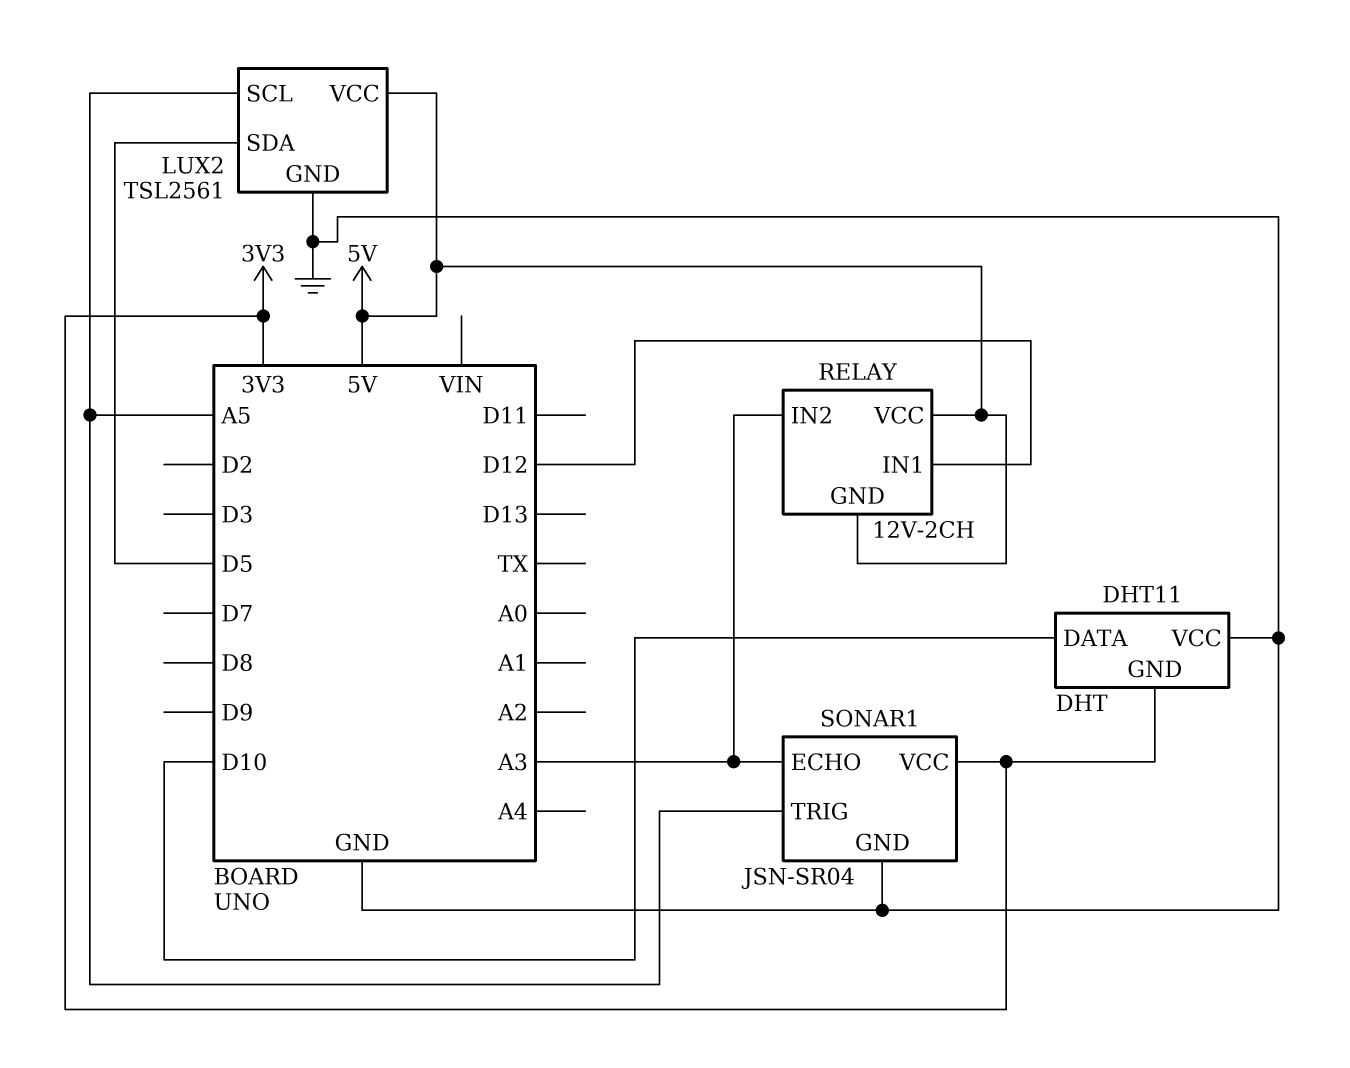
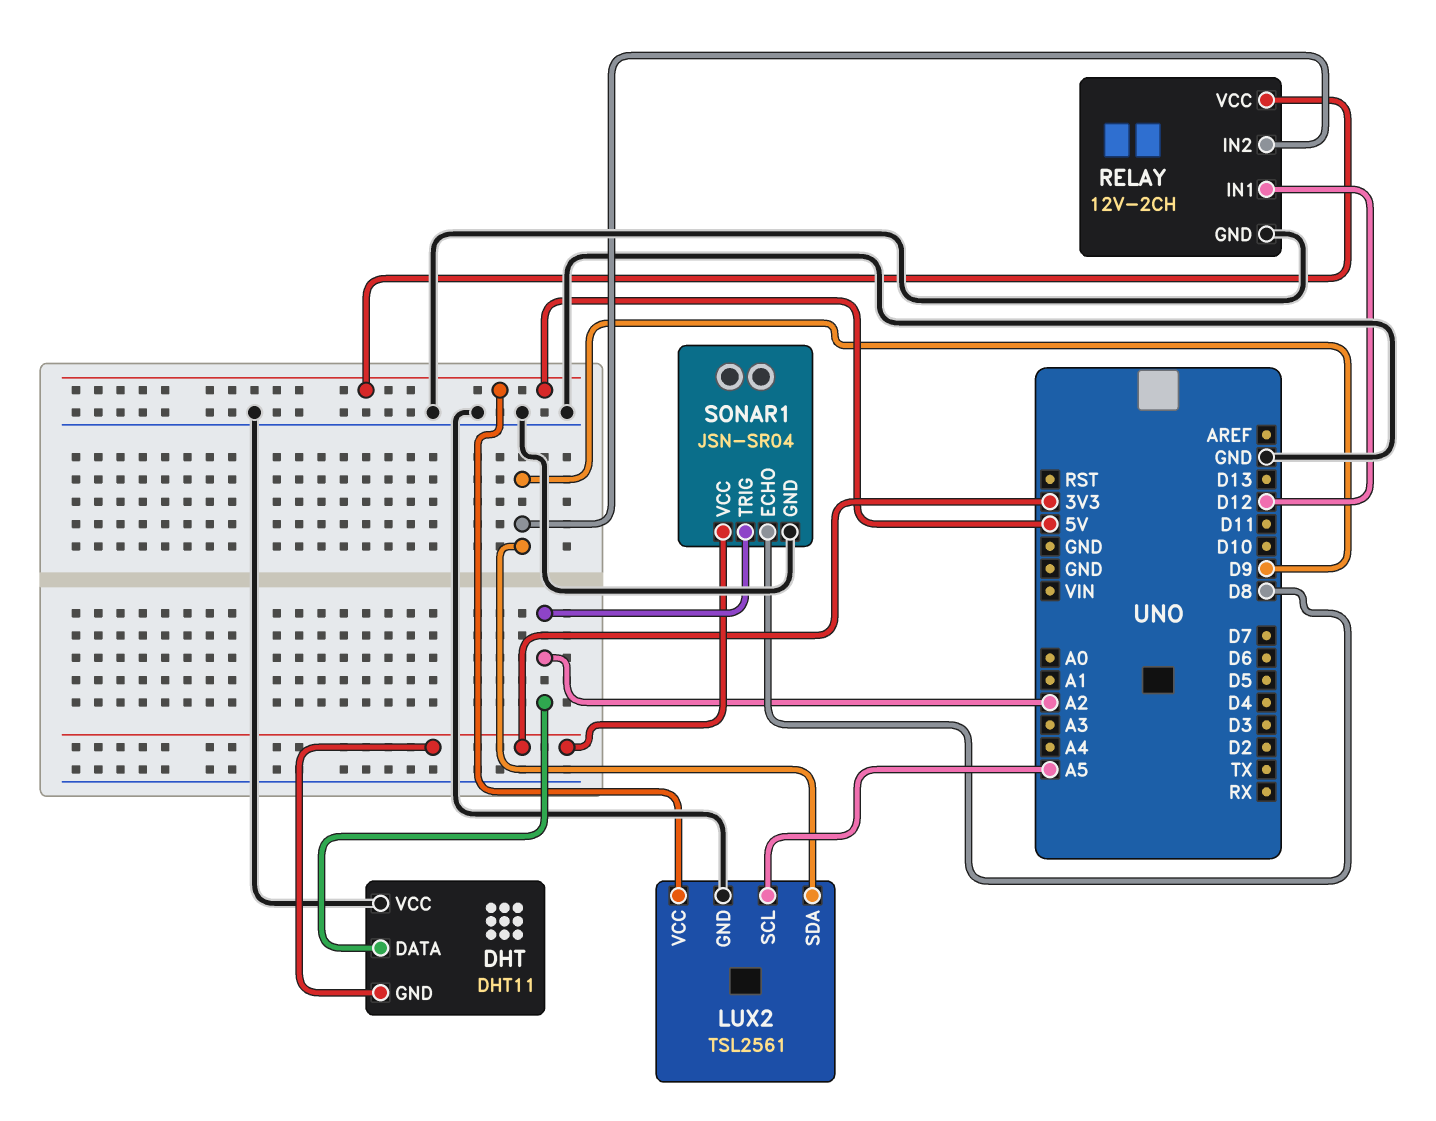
DHT pin DATA: D10 -> A2
LUX2 pin SDA: D5 -> D9
RELAY pin GND: 5V -> GND
RELAY pin IN2: A3 -> D9
SONAR1 pin ECHO: A3 -> D8
SONAR1 pin TRIG: A5 -> A2

